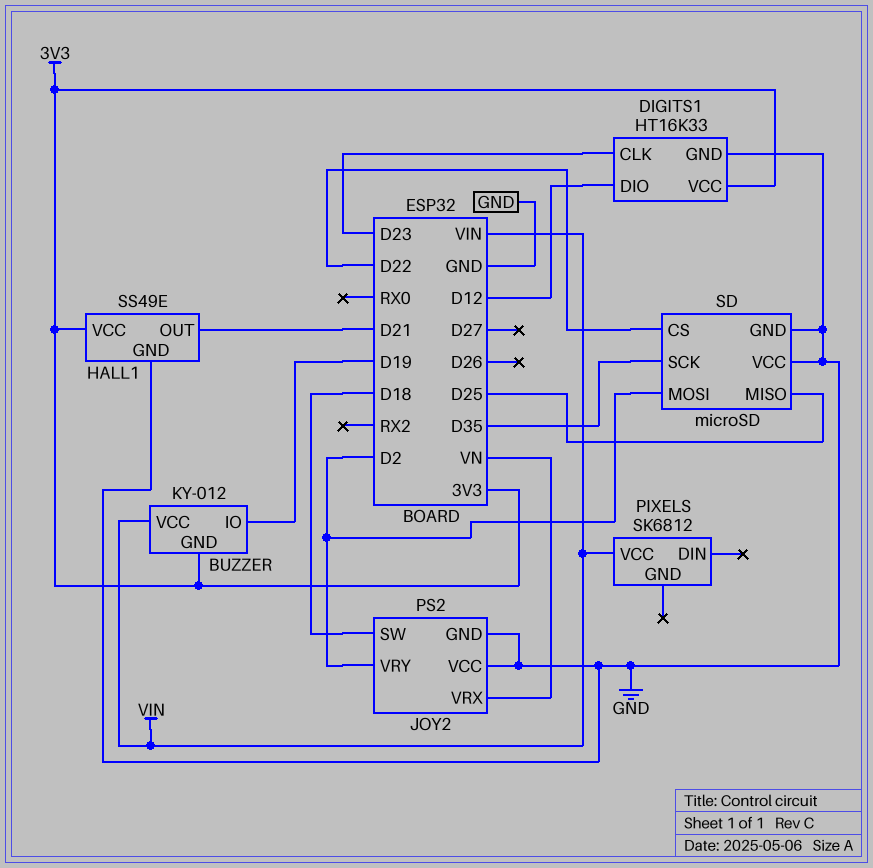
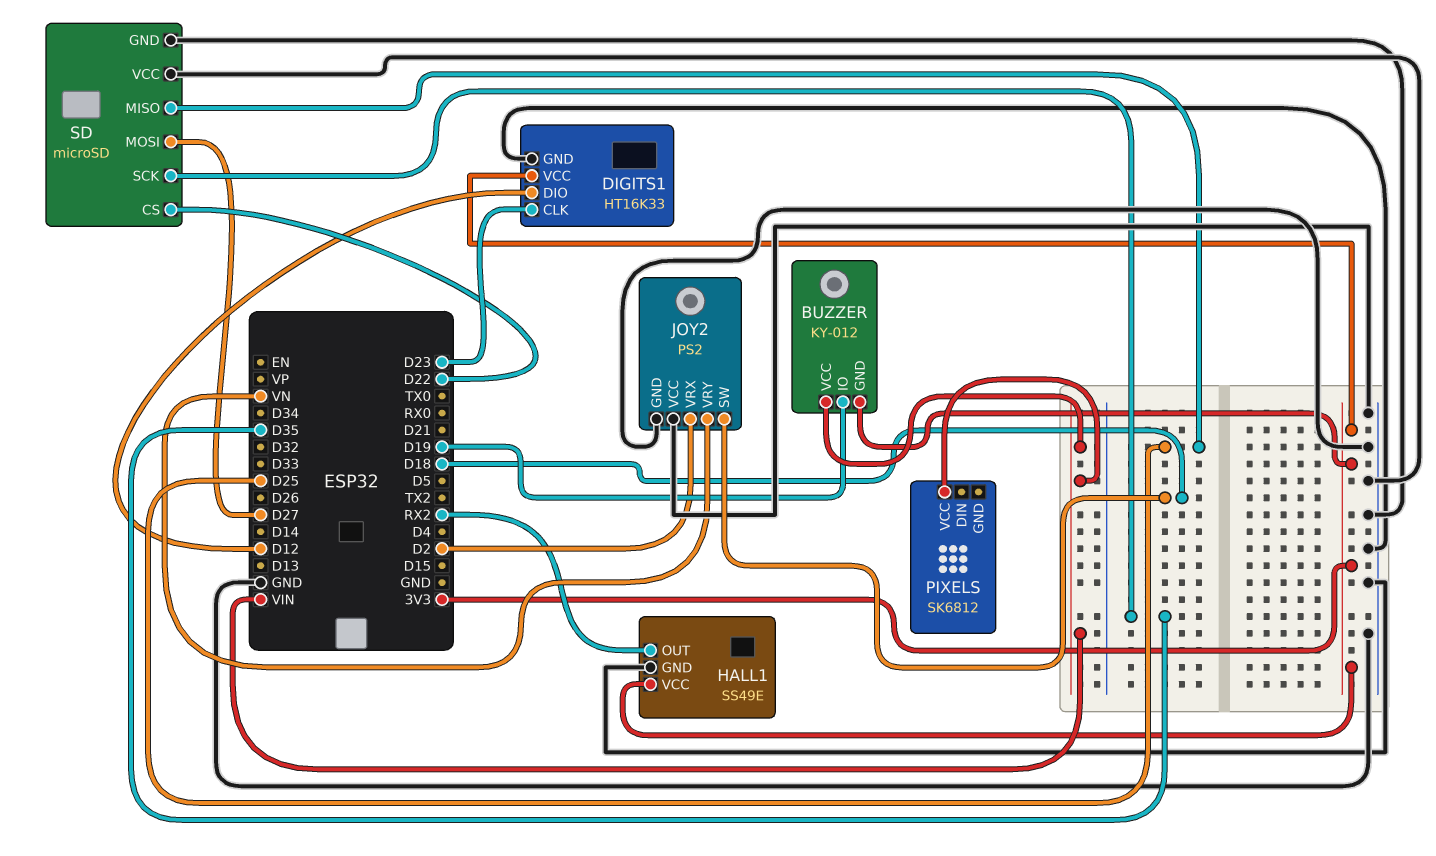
HALL1 pin OUT: D21 -> RX2
JOY2 pin VRX: VN -> D2
JOY2 pin VRY: D2 -> VN
SD pin MOSI: D2 -> D27

